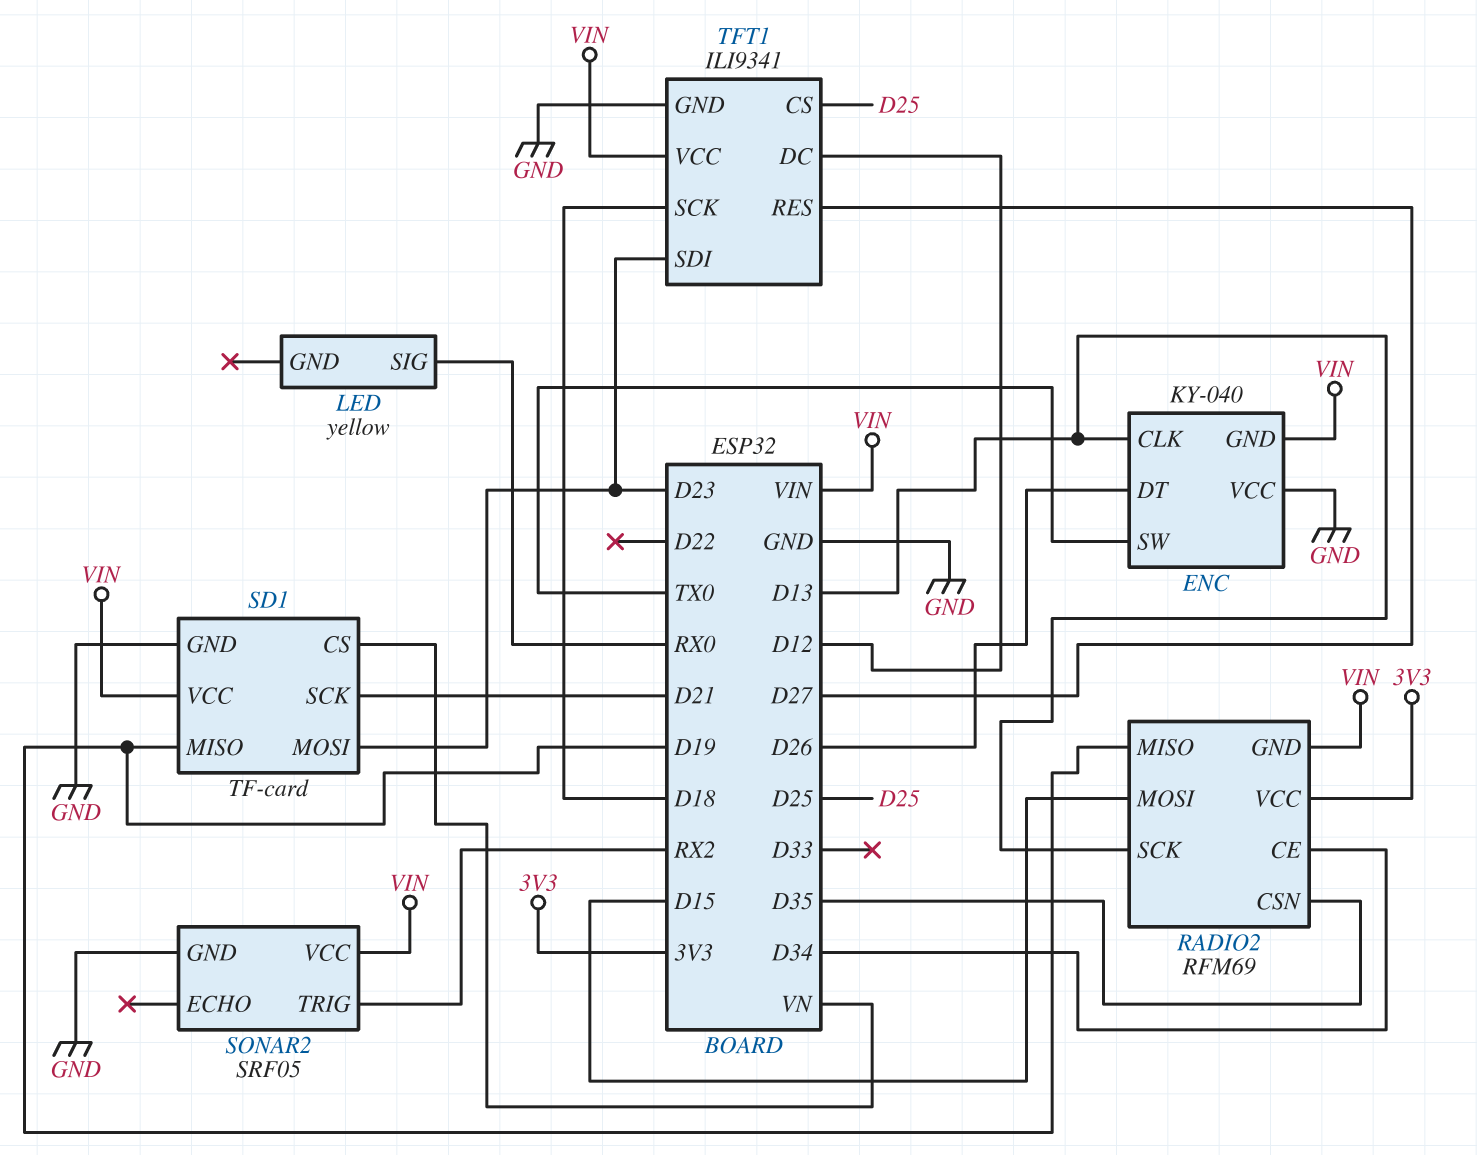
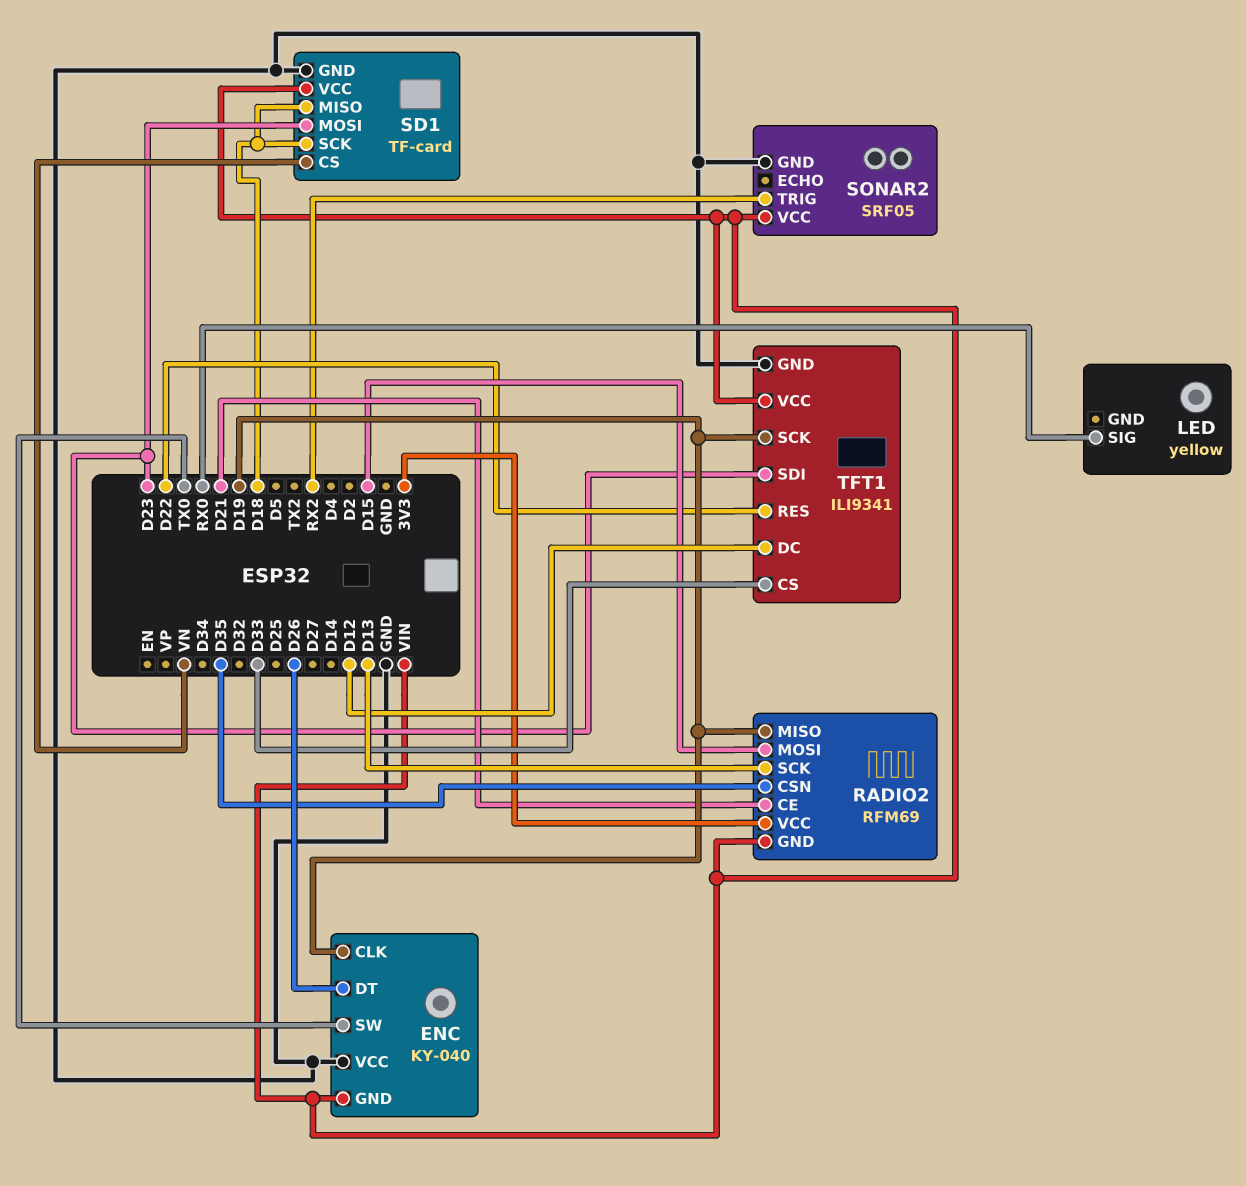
ENC pin CLK: D13 -> D19
RADIO2 pin CE: D34 -> D21
SD1 pin MISO: D19 -> D18
SD1 pin SCK: D21 -> D18
TFT1 pin CS: D25 -> D33
TFT1 pin RES: D27 -> D22
TFT1 pin SCK: D18 -> D19

